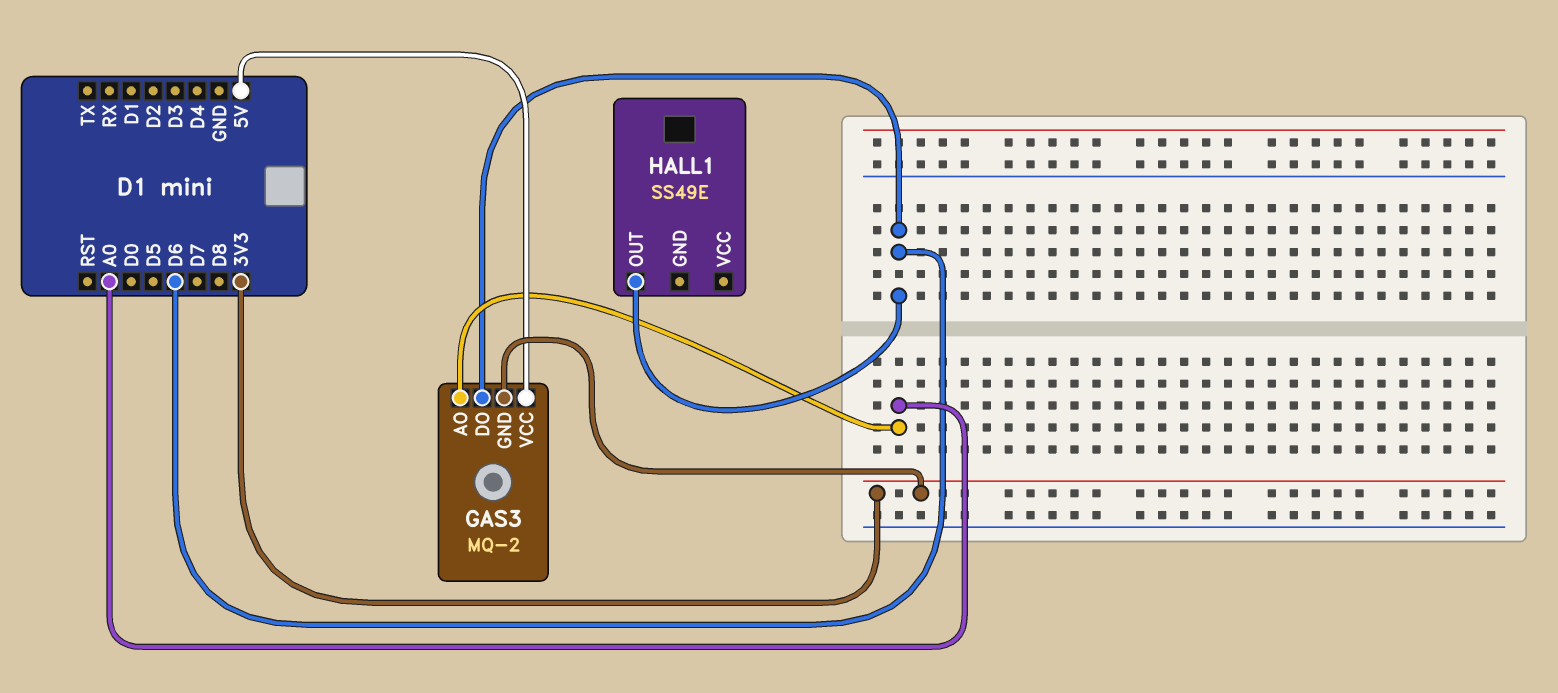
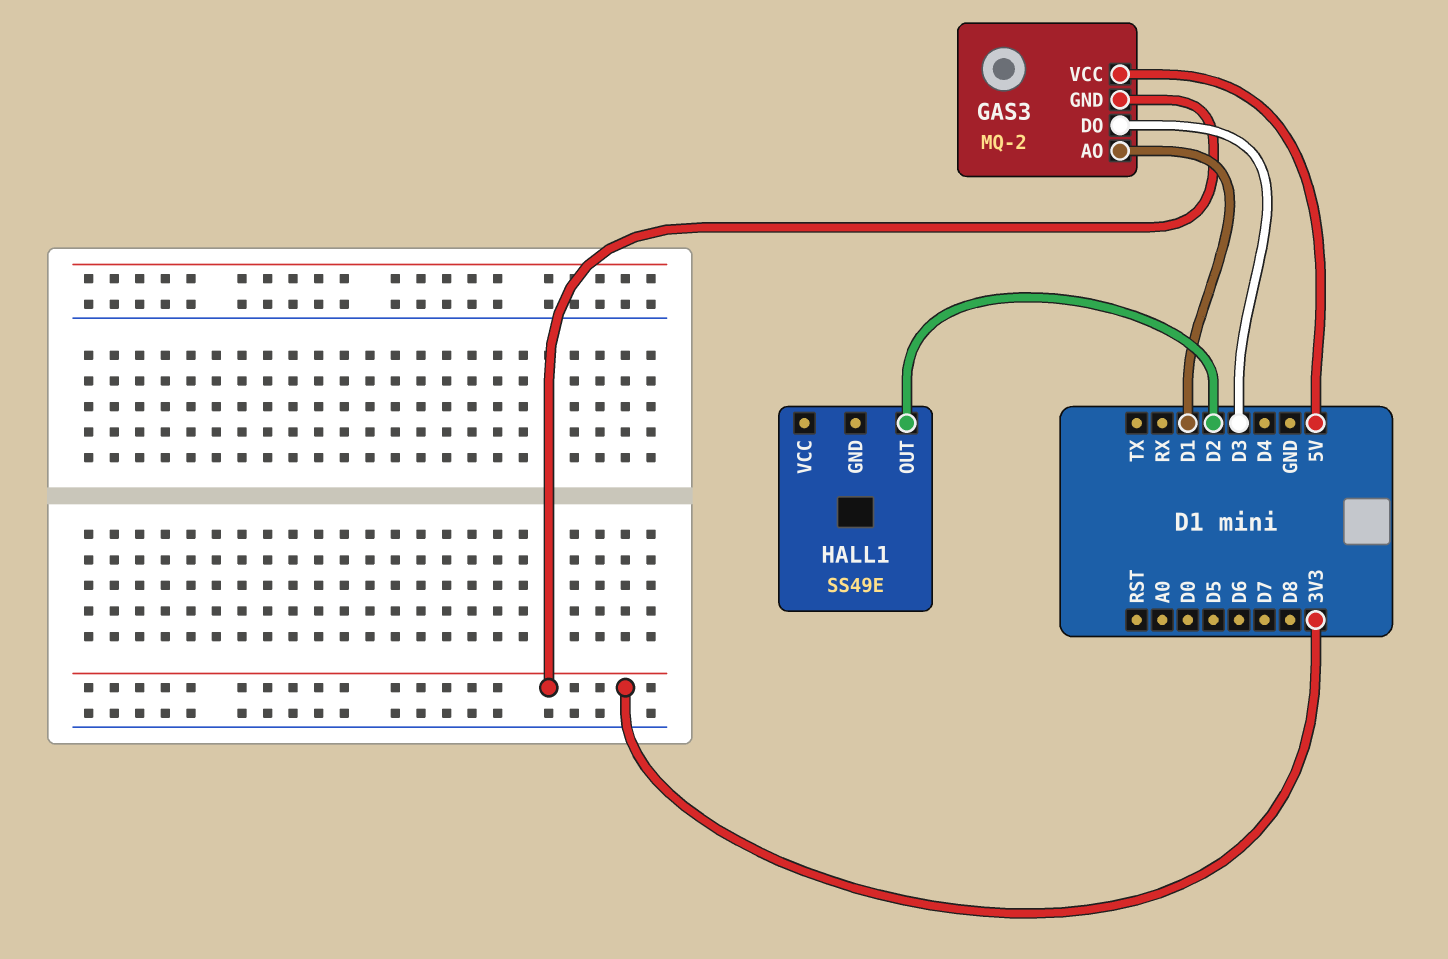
GAS3 pin AO: A0 -> D1
GAS3 pin DO: D6 -> D3
HALL1 pin OUT: D6 -> D2

